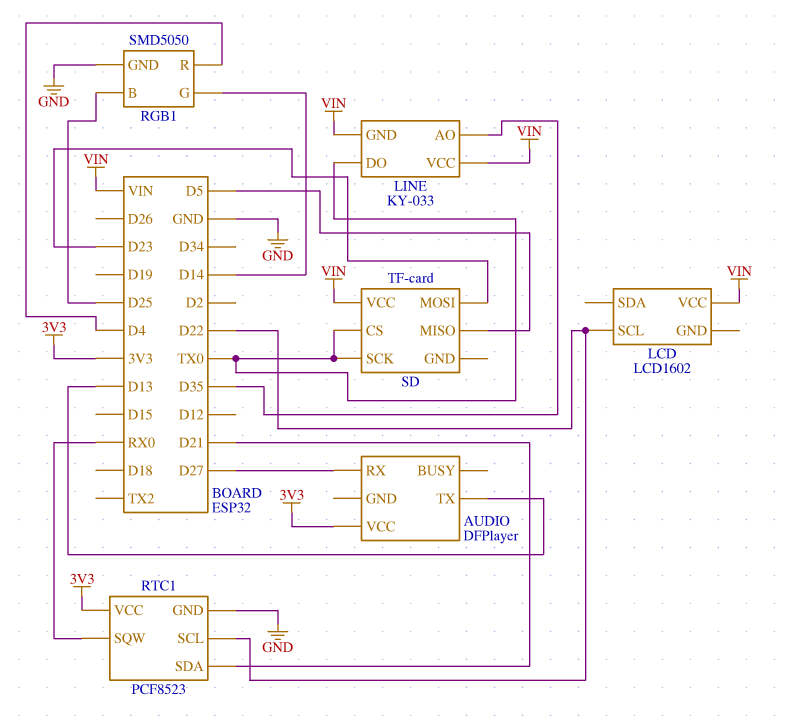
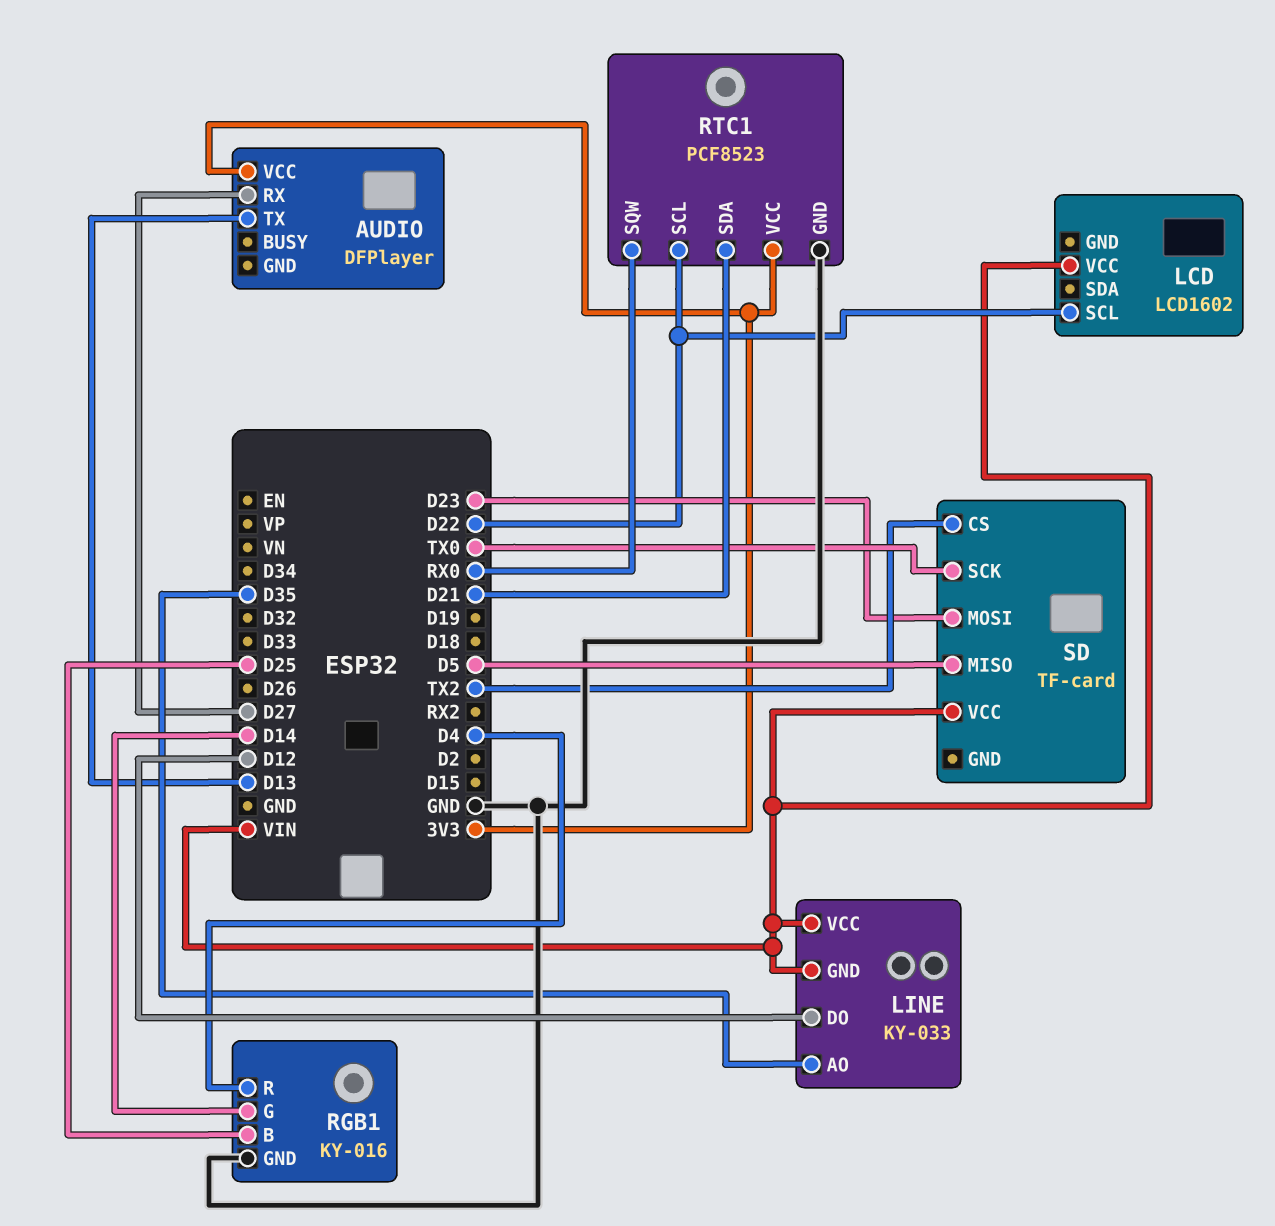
LINE pin DO: TX0 -> D12
RGB1: SMD5050 -> KY-016
SD pin CS: TX0 -> TX2

